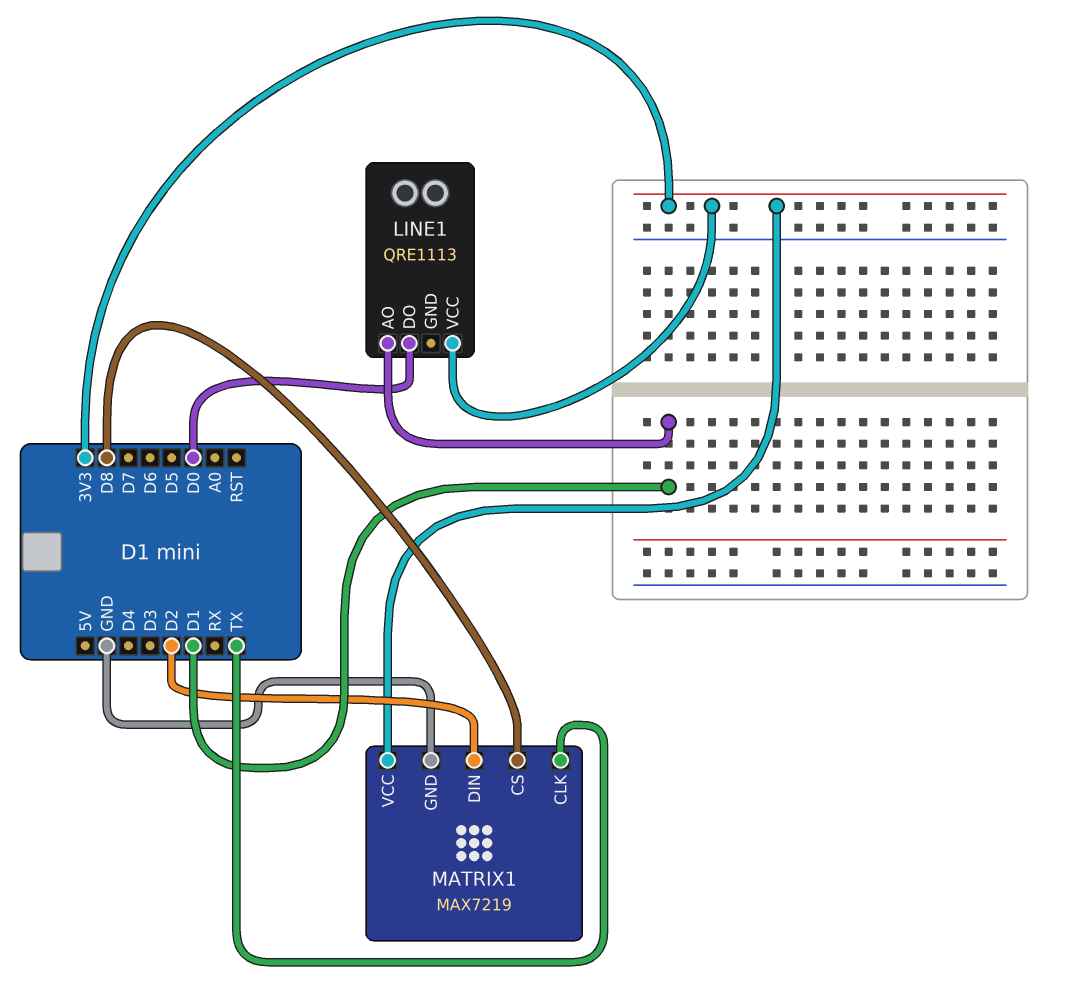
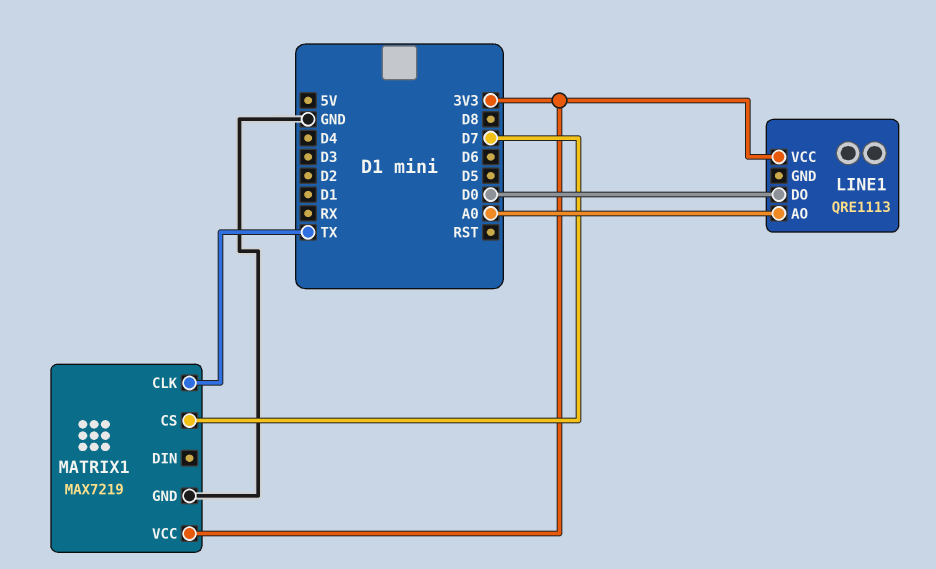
LINE1 pin AO: D1 -> A0
MATRIX1 pin CS: D8 -> D7
MATRIX1 pin DIN: D2 -> none

